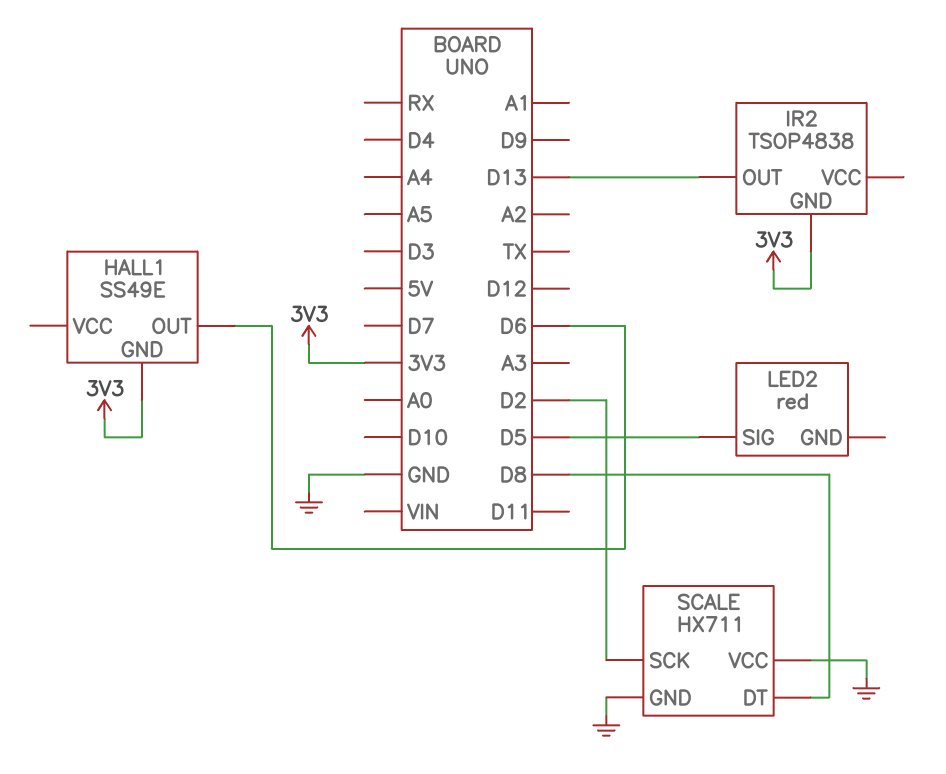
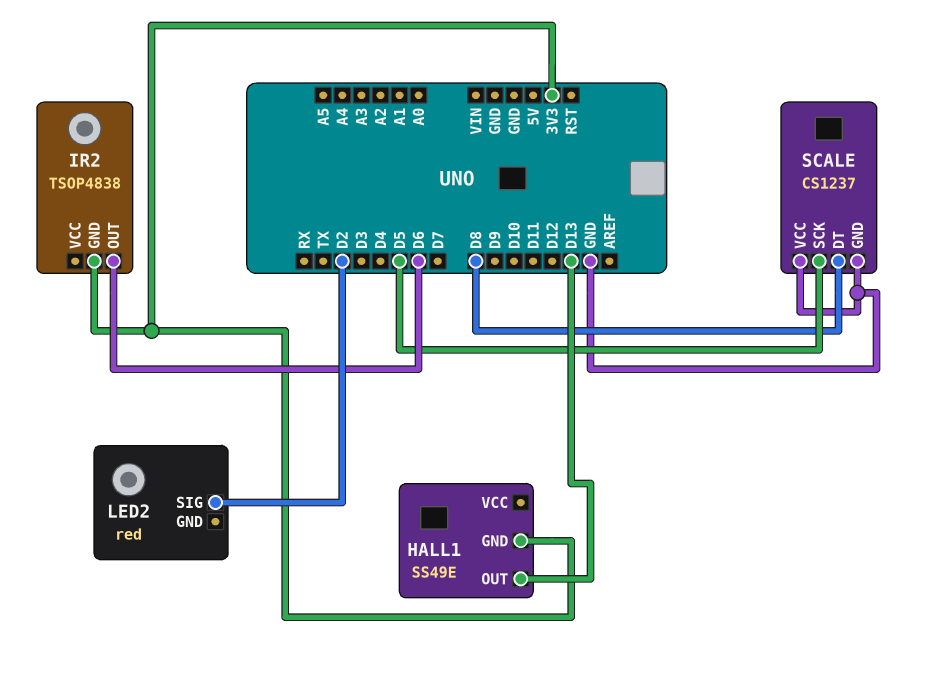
HALL1 pin OUT: D6 -> D13
IR2 pin OUT: D13 -> D6
LED2 pin SIG: D5 -> D2
SCALE: HX711 -> CS1237
SCALE pin SCK: D2 -> D5

